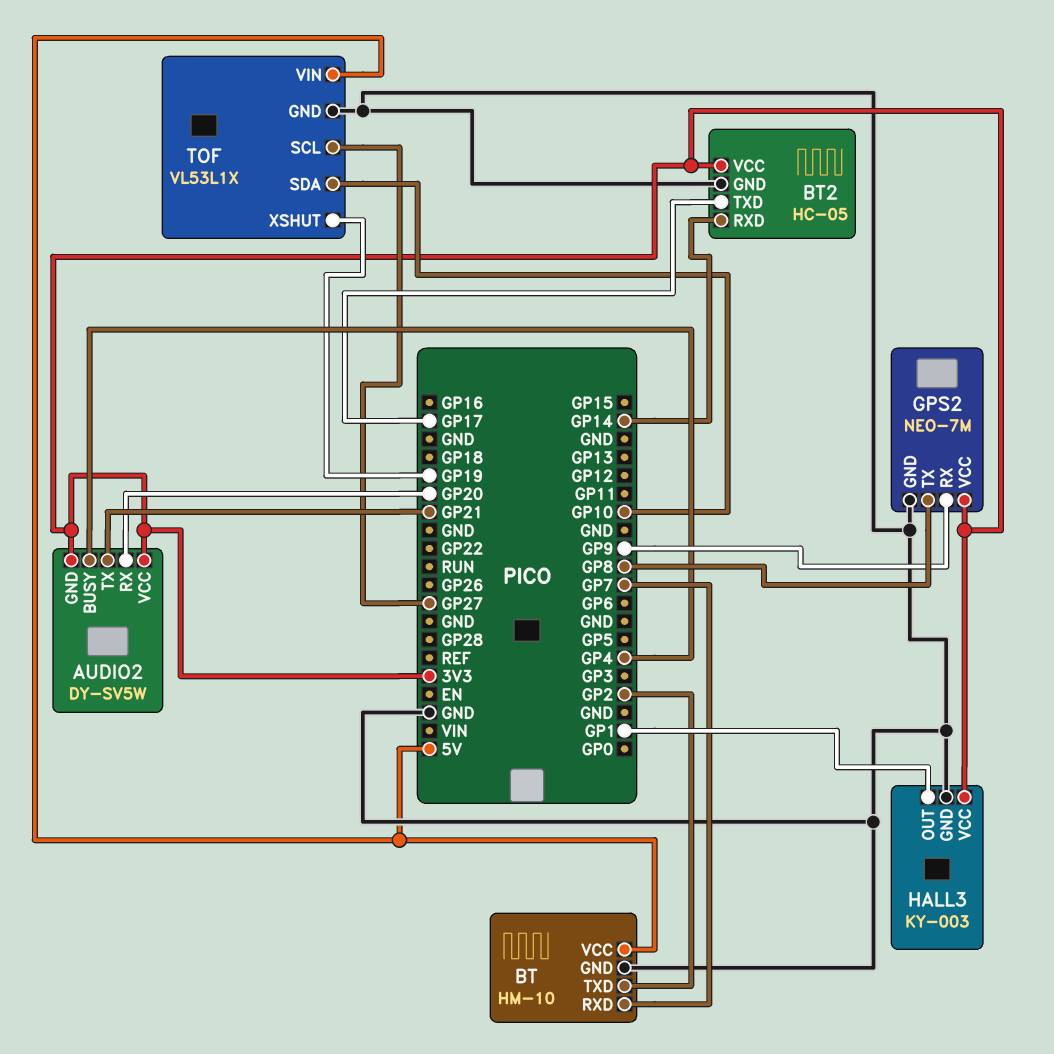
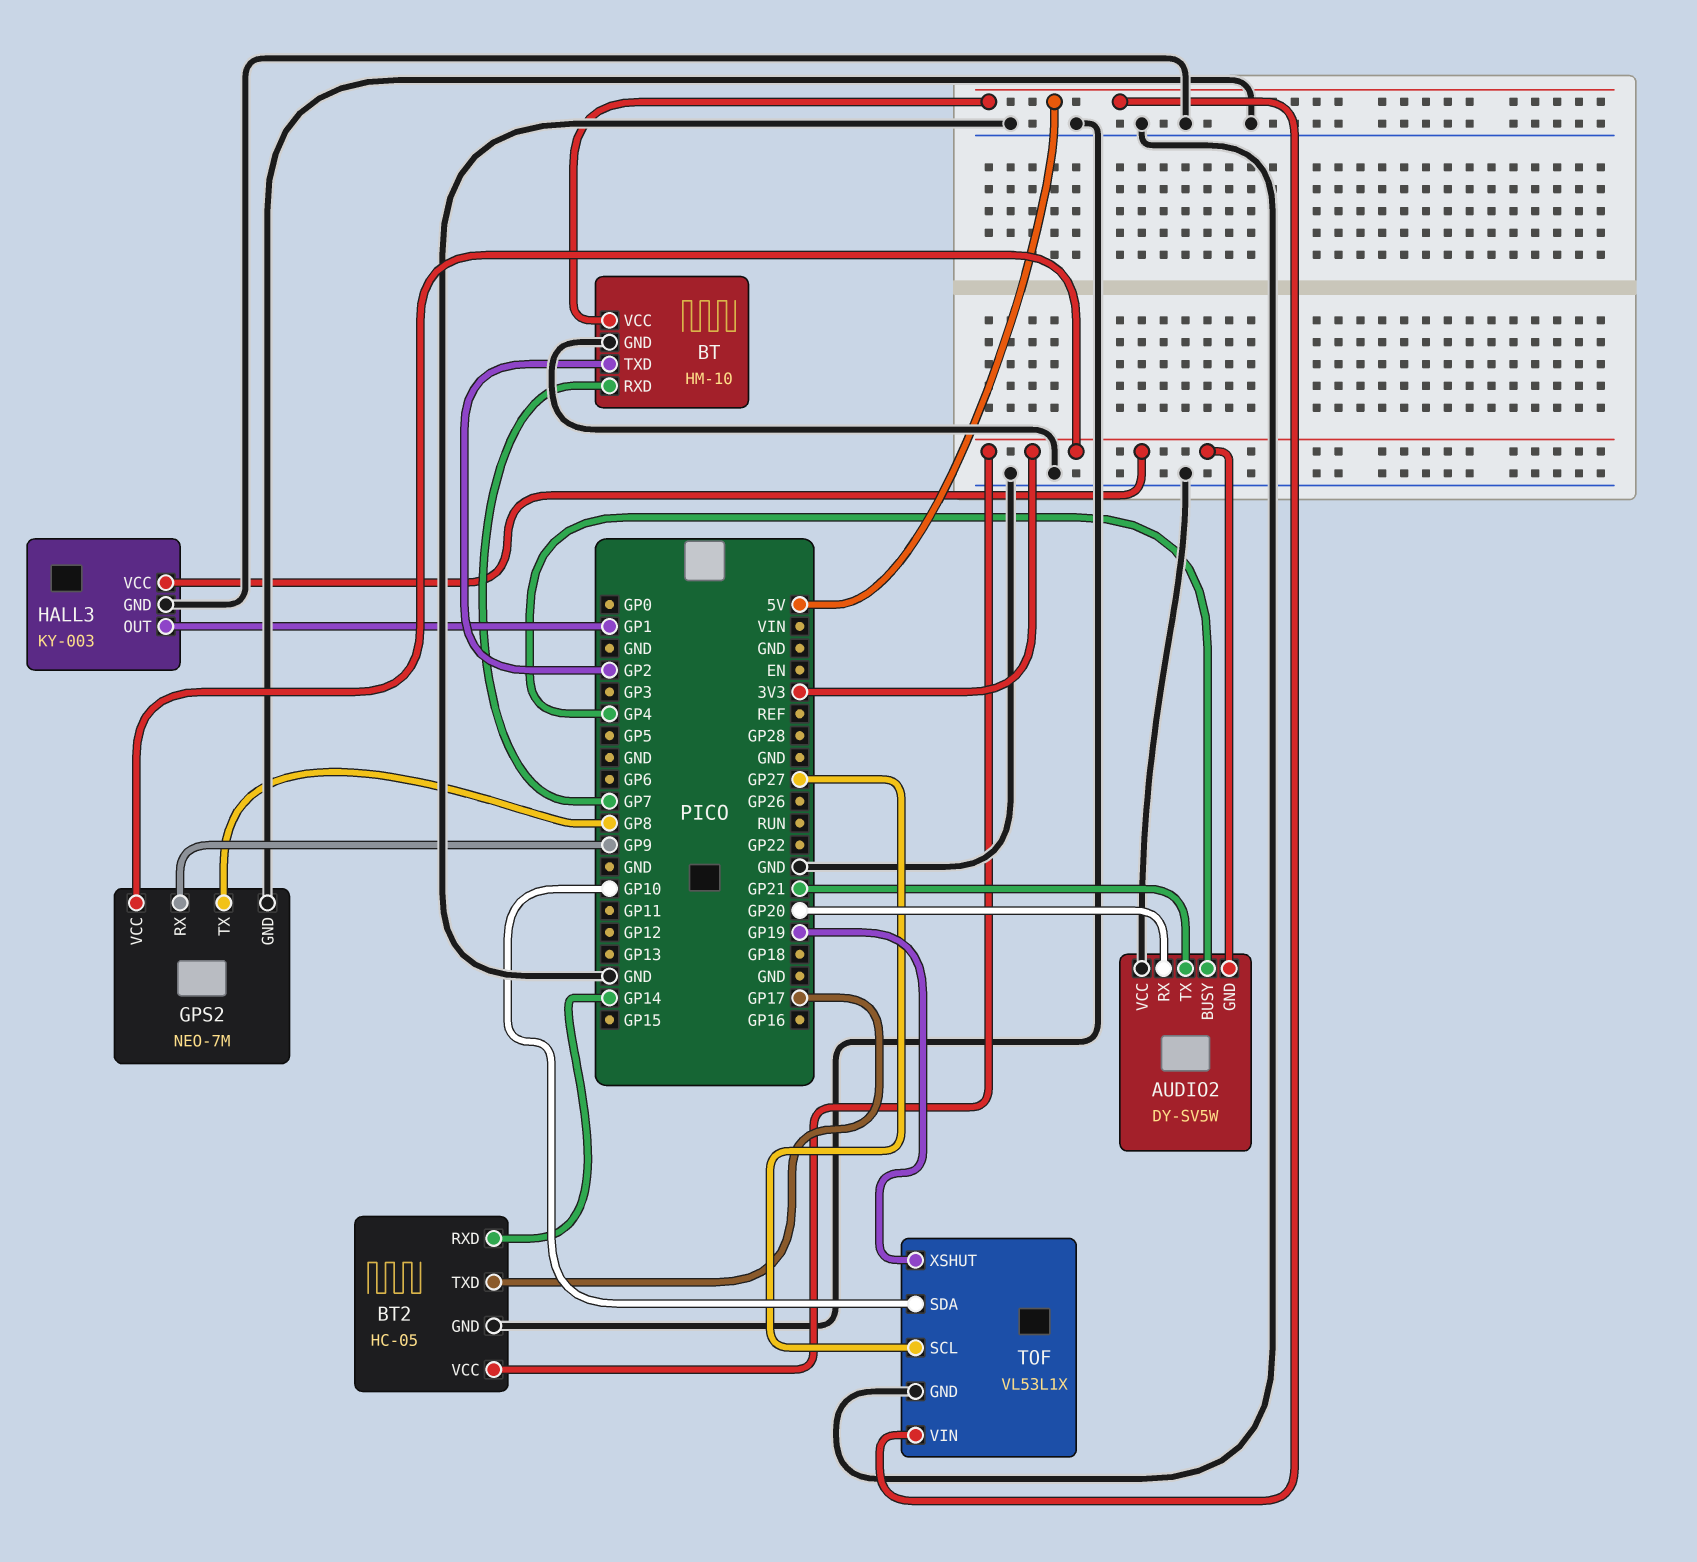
AUDIO2 pin VCC: 3V3 -> GND

